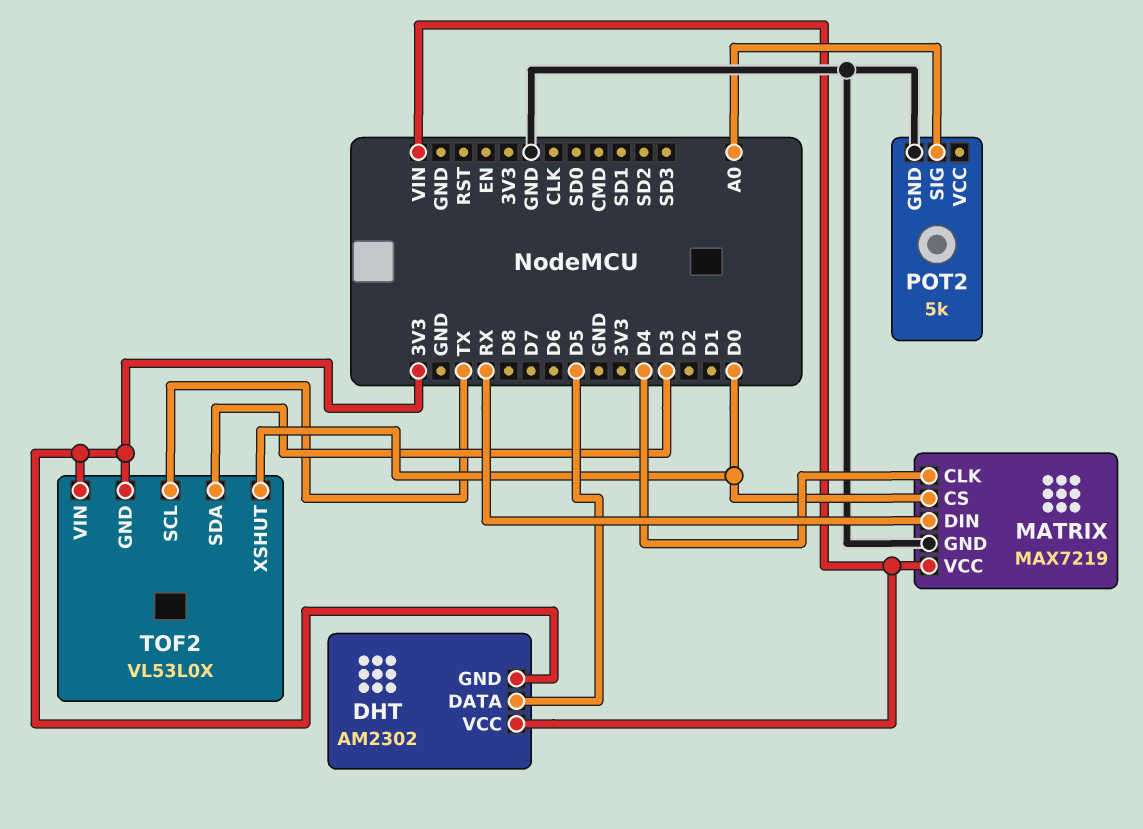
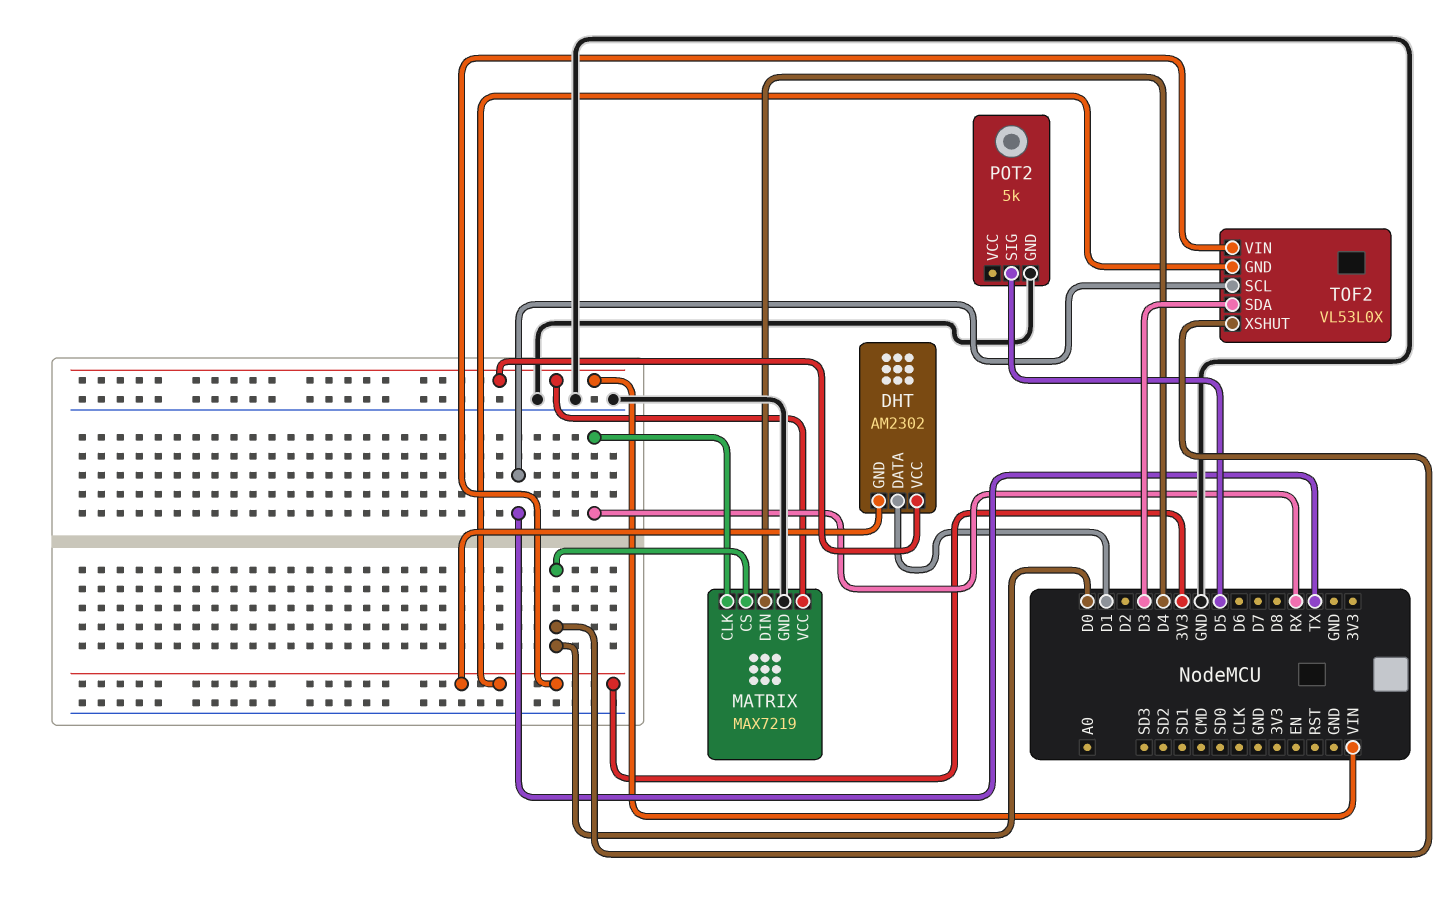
DHT pin DATA: D5 -> D1
MATRIX pin CLK: D4 -> RX
MATRIX pin DIN: RX -> D4
POT2 pin SIG: A0 -> D5

